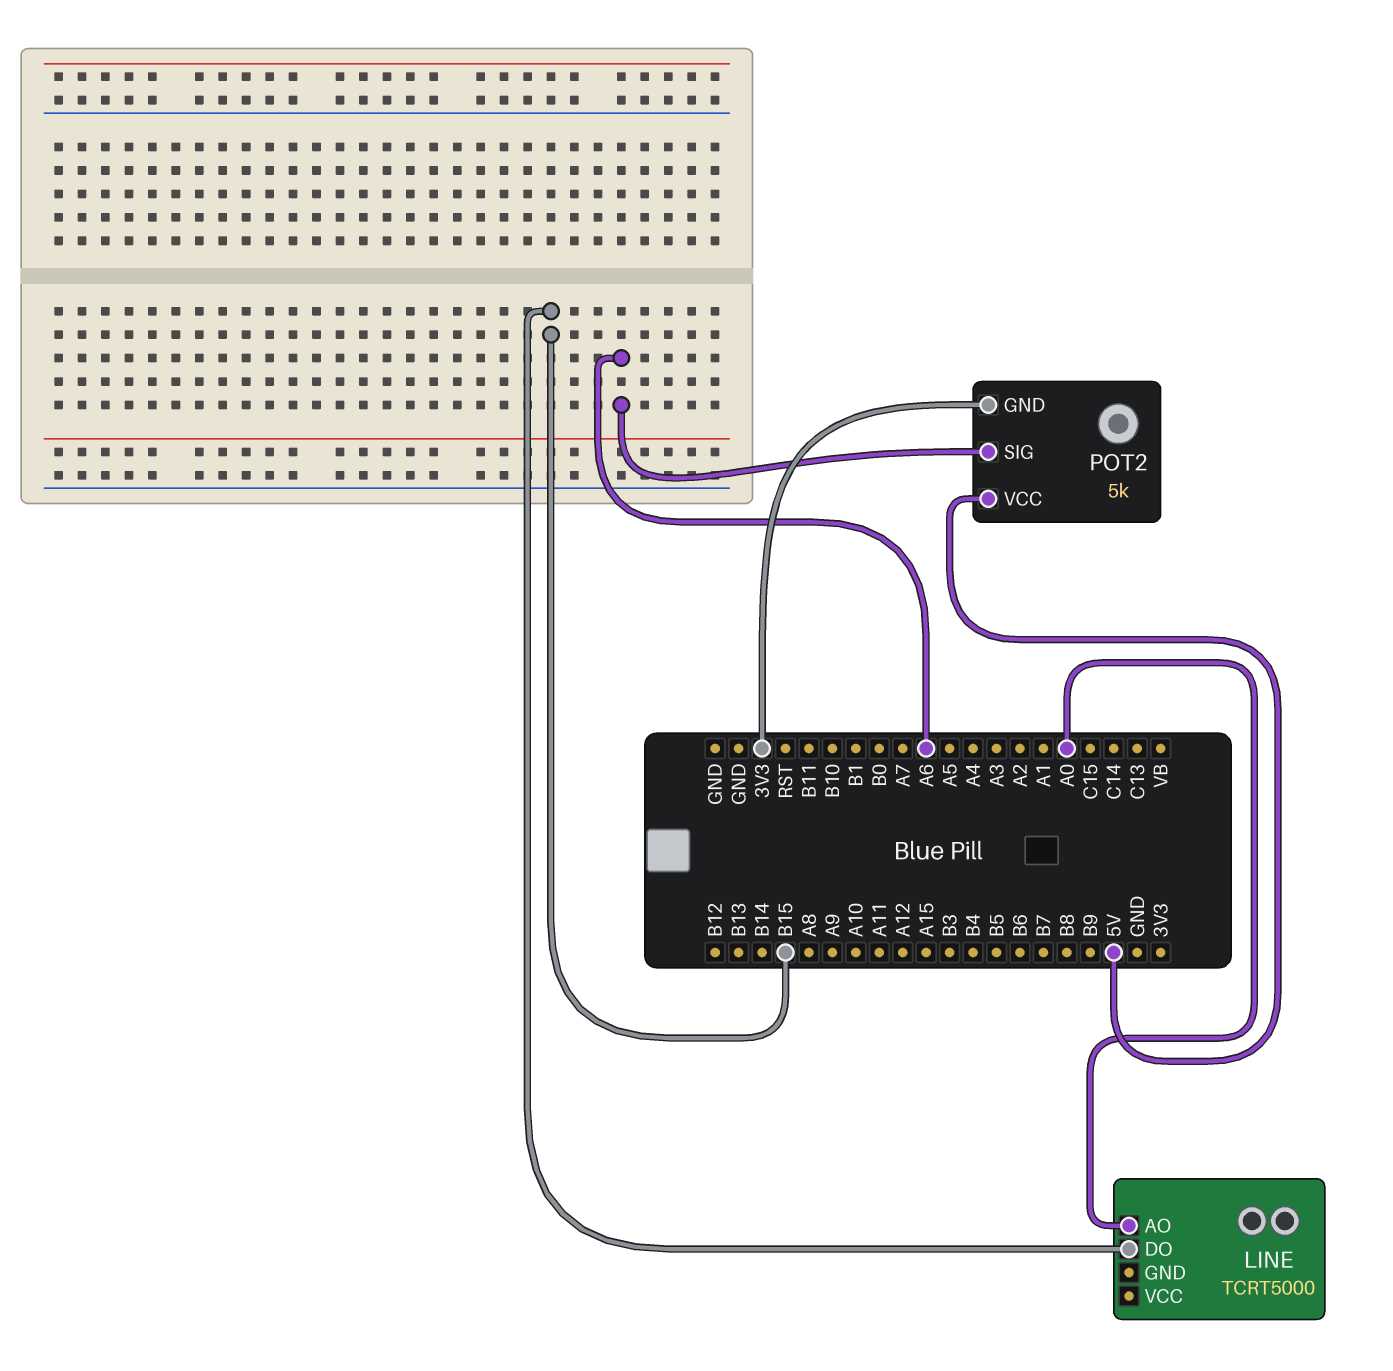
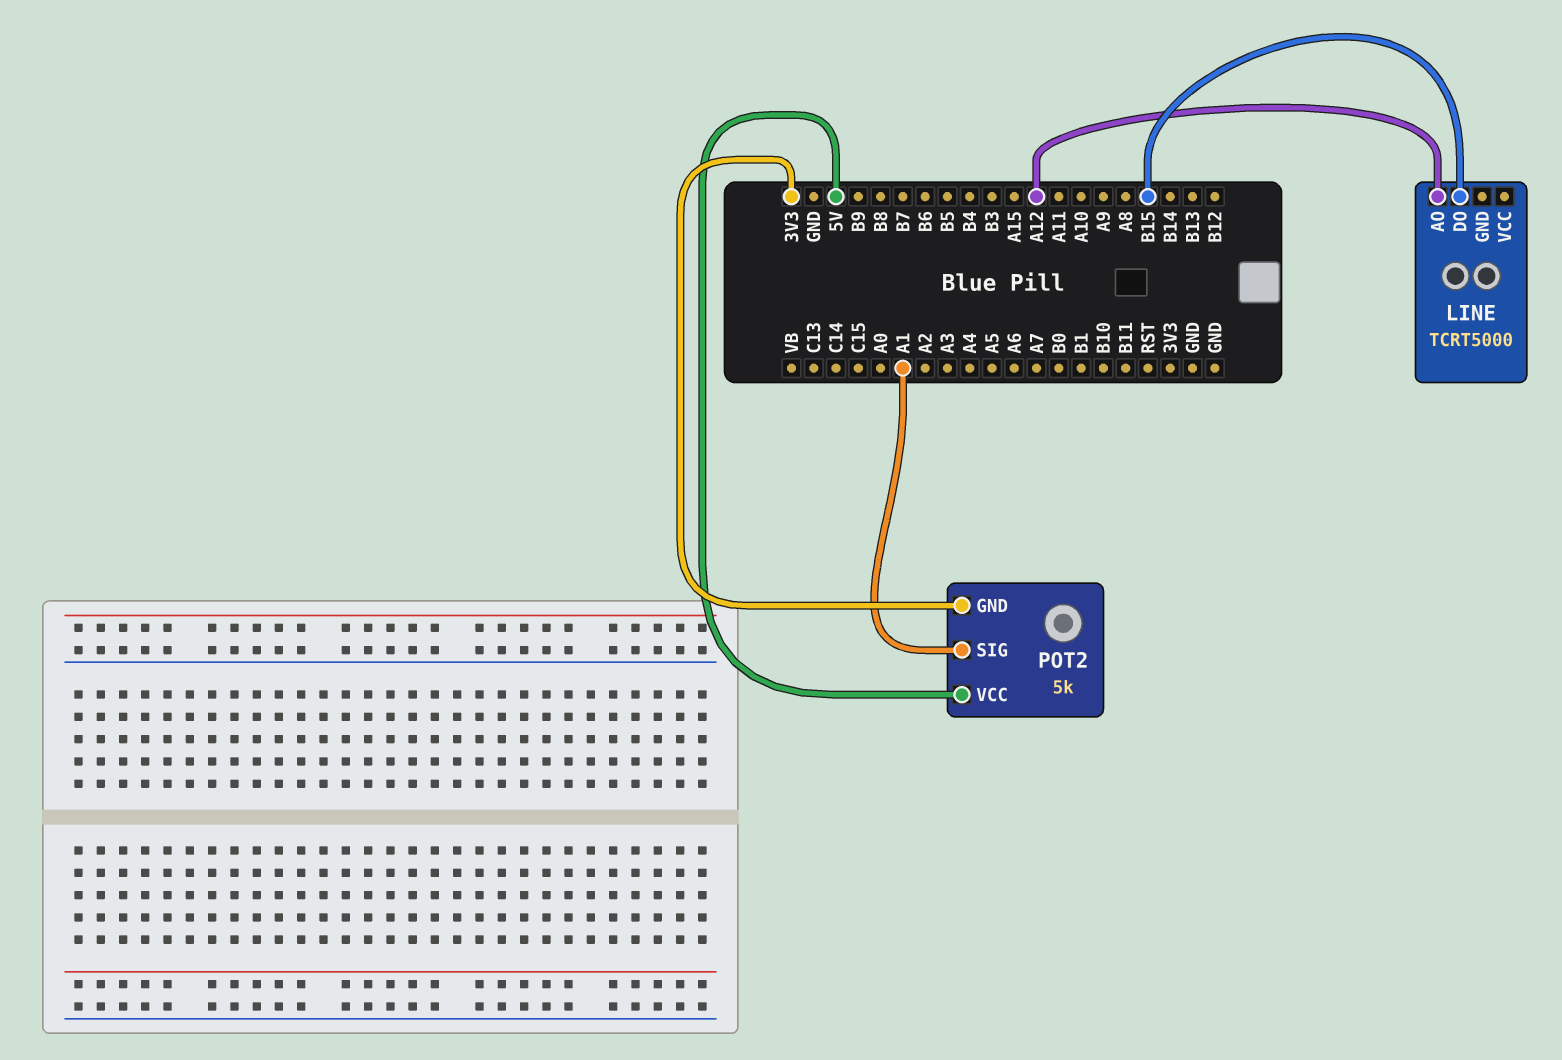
LINE pin AO: A0 -> A12
POT2 pin SIG: A6 -> A1

